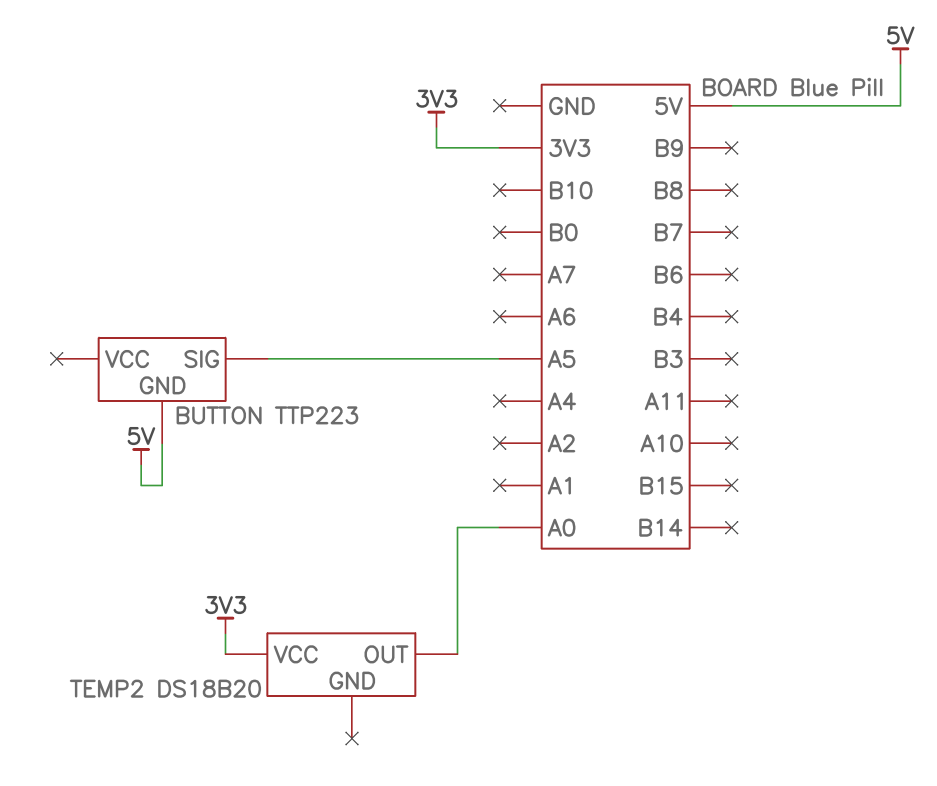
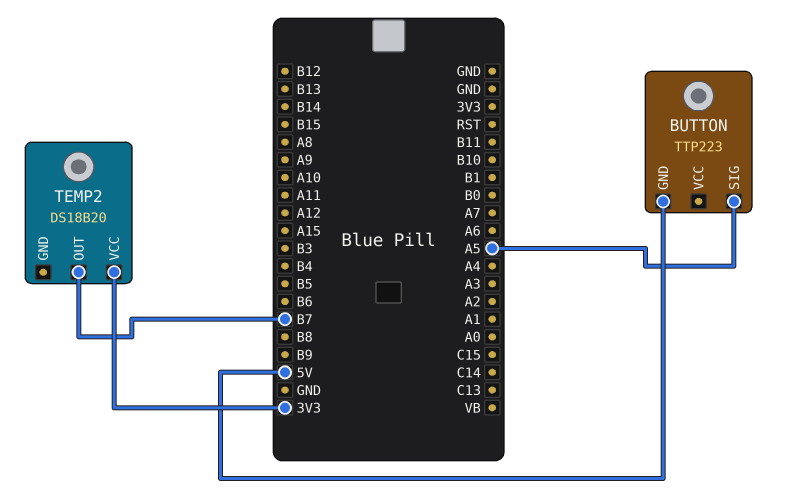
TEMP2 pin OUT: A0 -> B7

